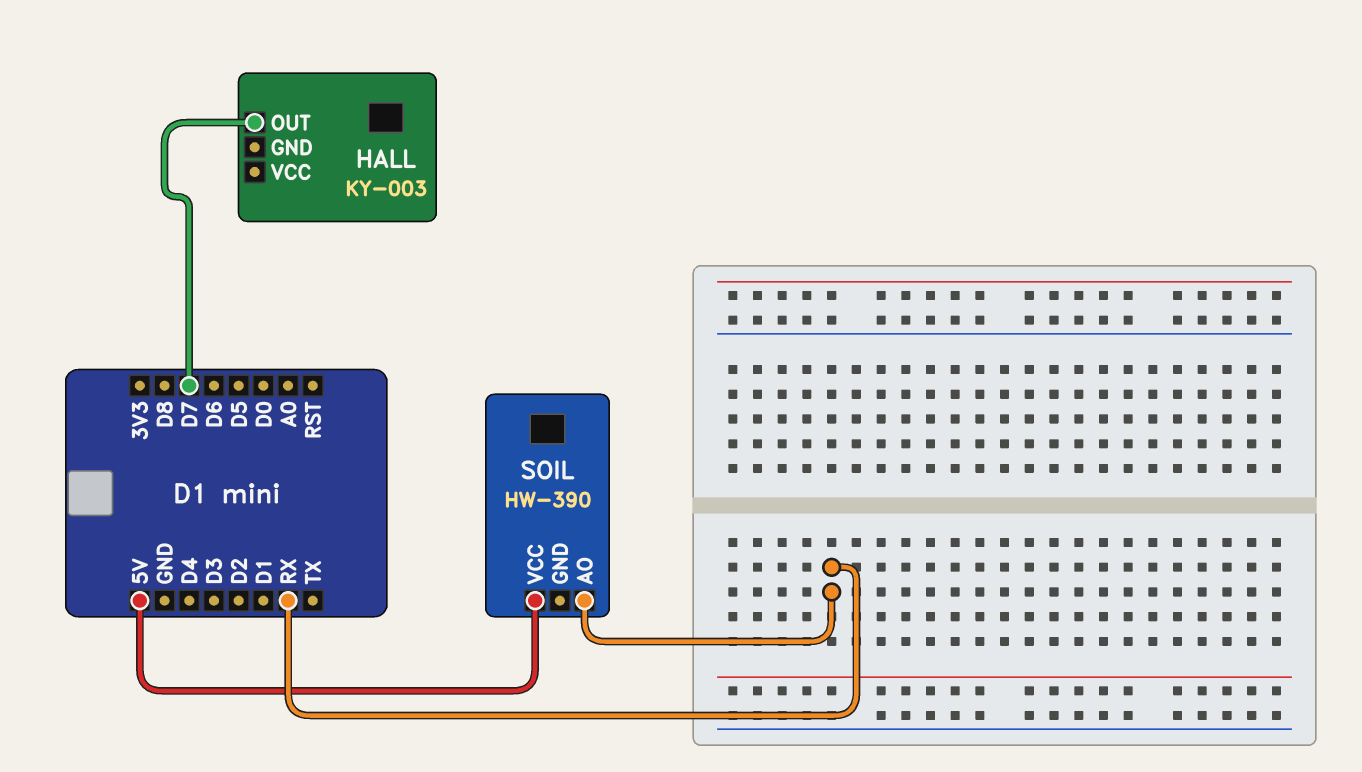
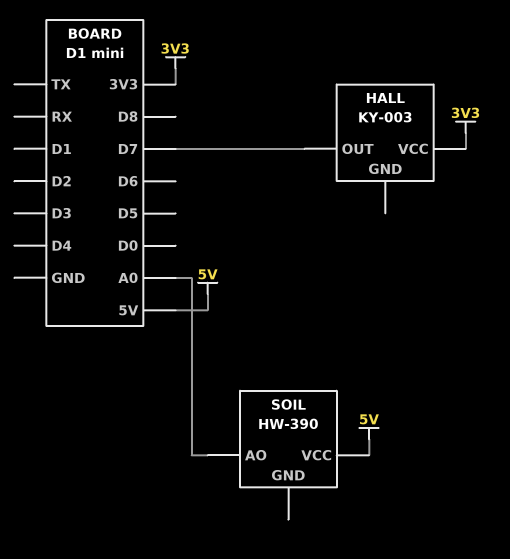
HALL pin VCC: none -> 3V3
SOIL pin AO: RX -> A0

